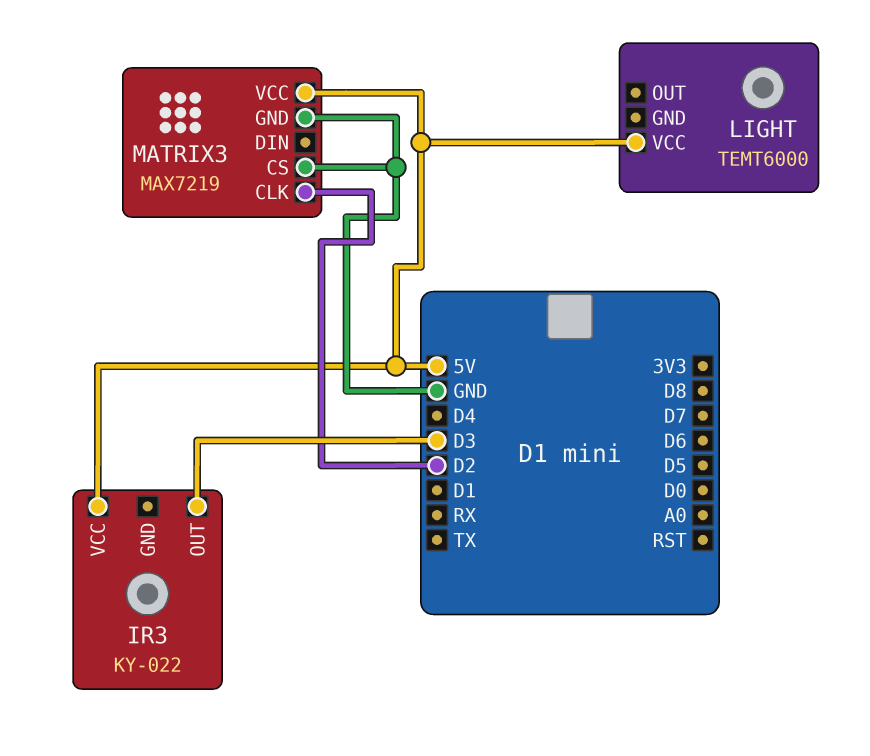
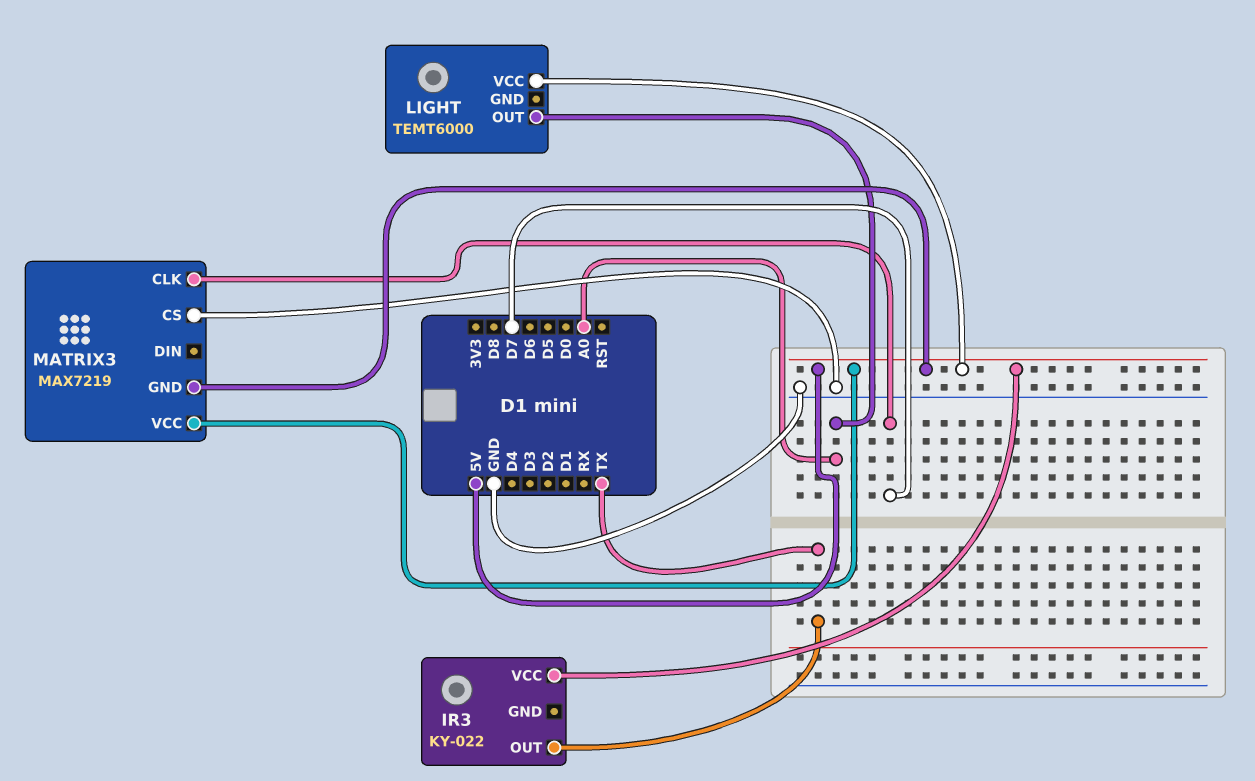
IR3 pin OUT: D3 -> TX
LIGHT pin OUT: none -> A0
MATRIX3 pin CLK: D2 -> D7
MATRIX3 pin GND: GND -> 5V

